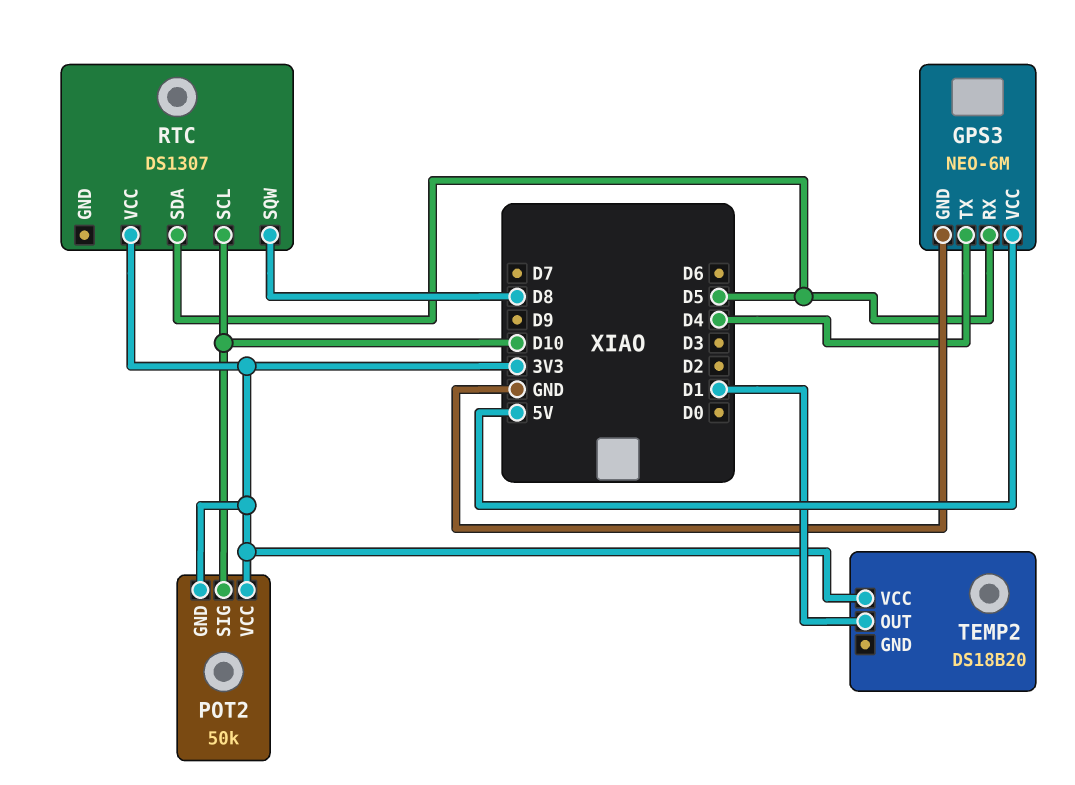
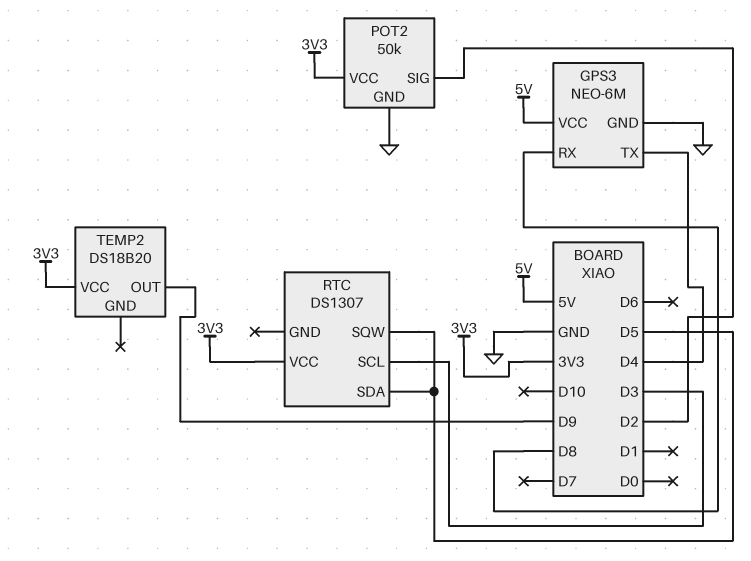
GPS3 pin RX: D5 -> D8
POT2 pin GND: 3V3 -> GND
POT2 pin SIG: D10 -> D2
RTC pin SCL: D10 -> D3
RTC pin SQW: D8 -> D5
TEMP2 pin OUT: D1 -> D9

